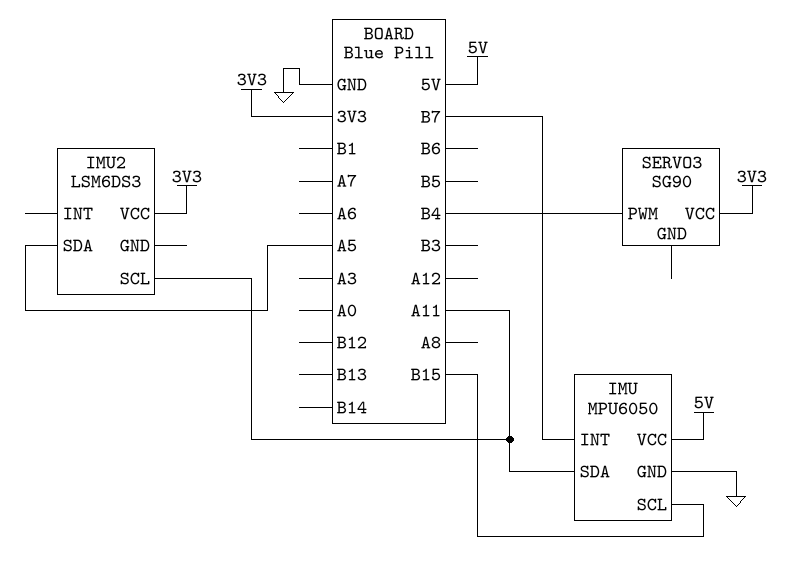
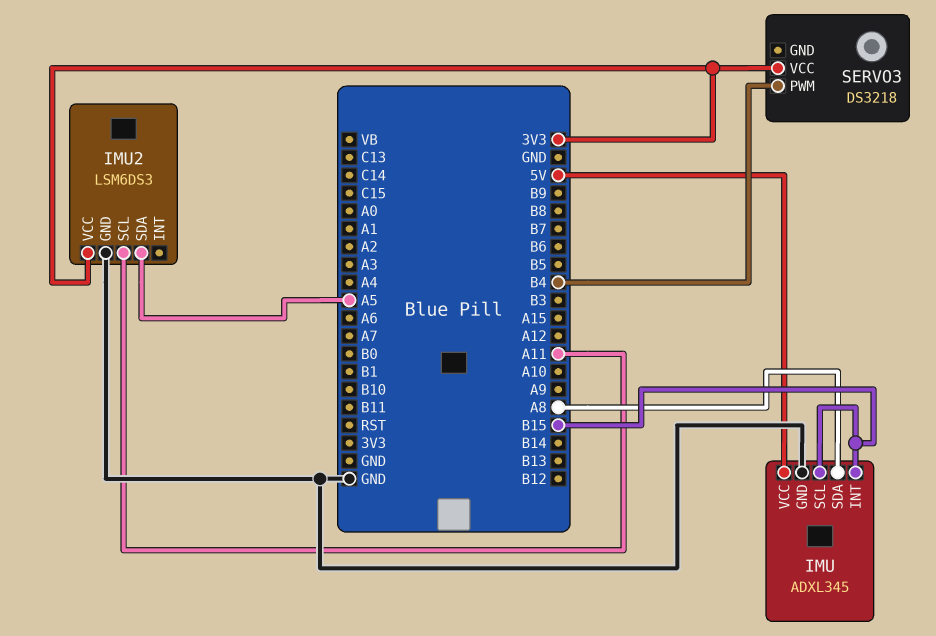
IMU: MPU6050 -> ADXL345
IMU pin INT: B7 -> B15
IMU pin SDA: A11 -> A8
IMU2 pin GND: none -> GND
SERVO3: SG90 -> DS3218

